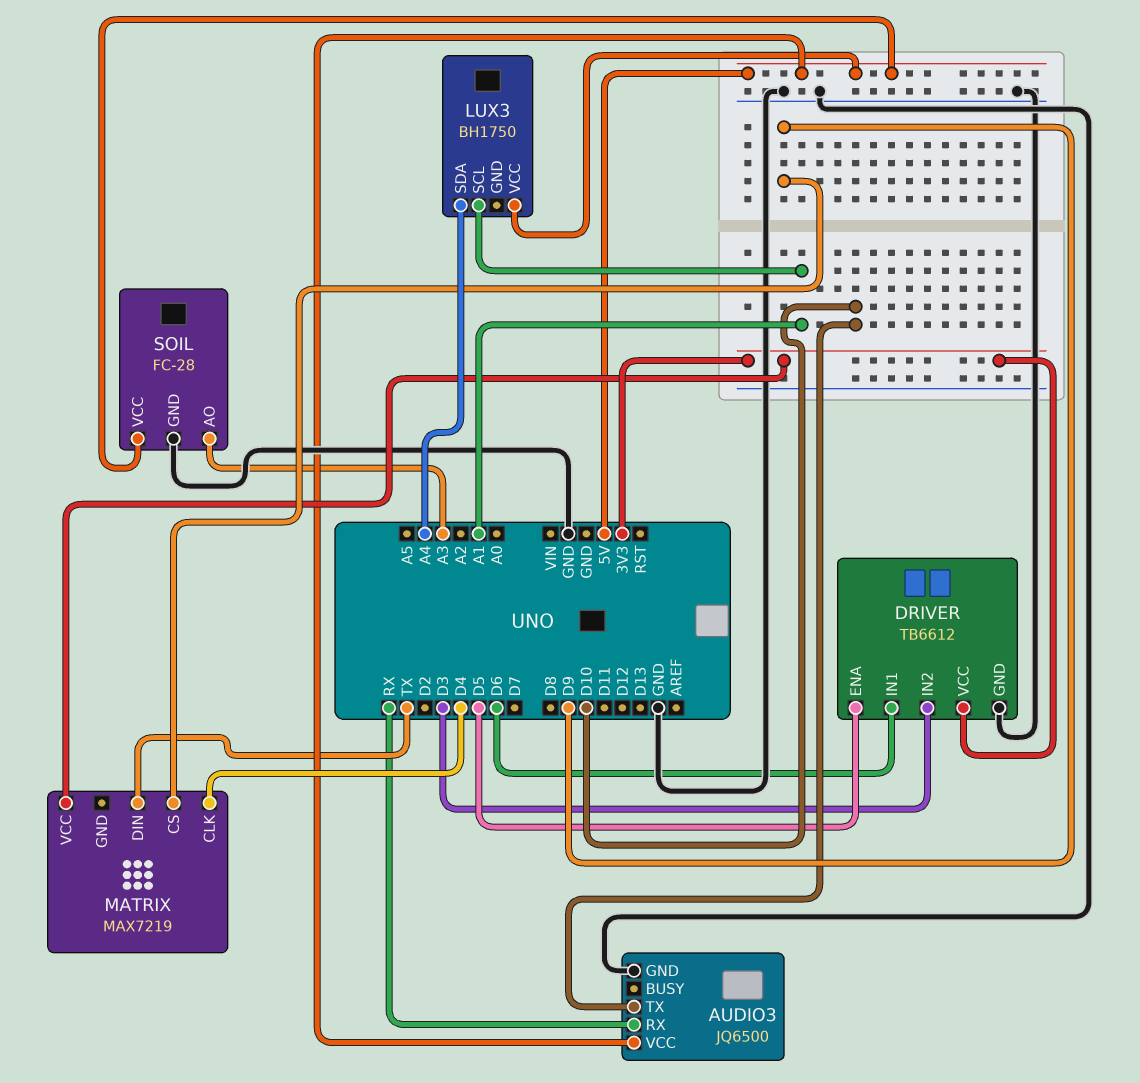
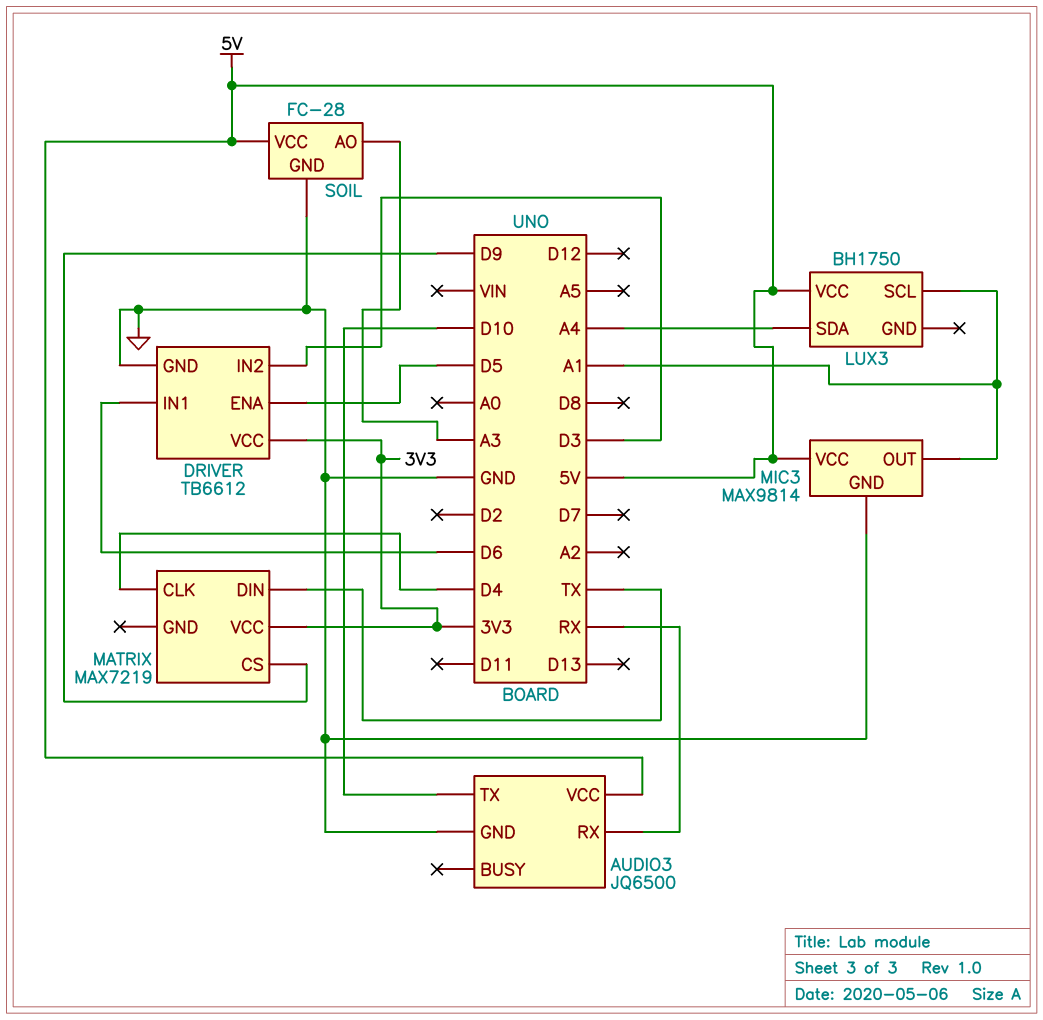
MIC3: none -> MAX9814
MIC3 pin GND: none -> GND
MIC3 pin OUT: none -> A1
MIC3 pin VCC: none -> 5V

